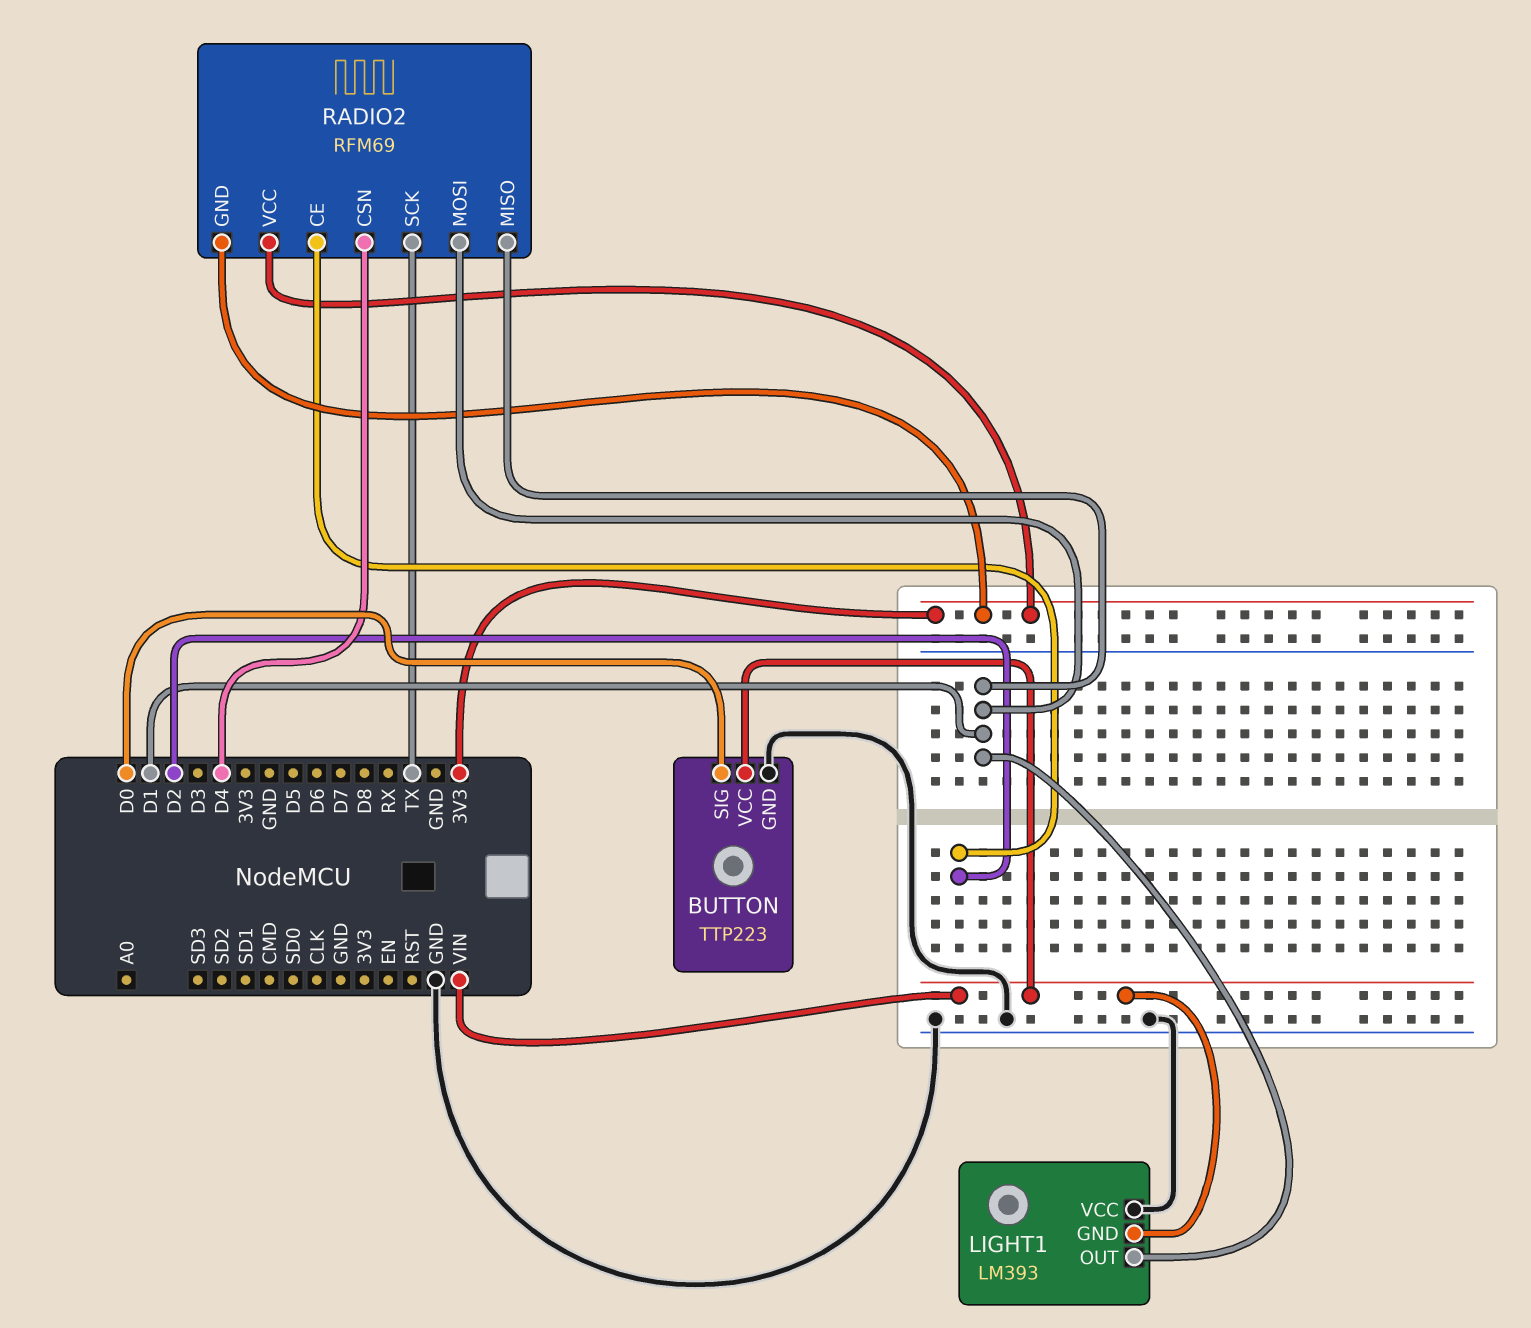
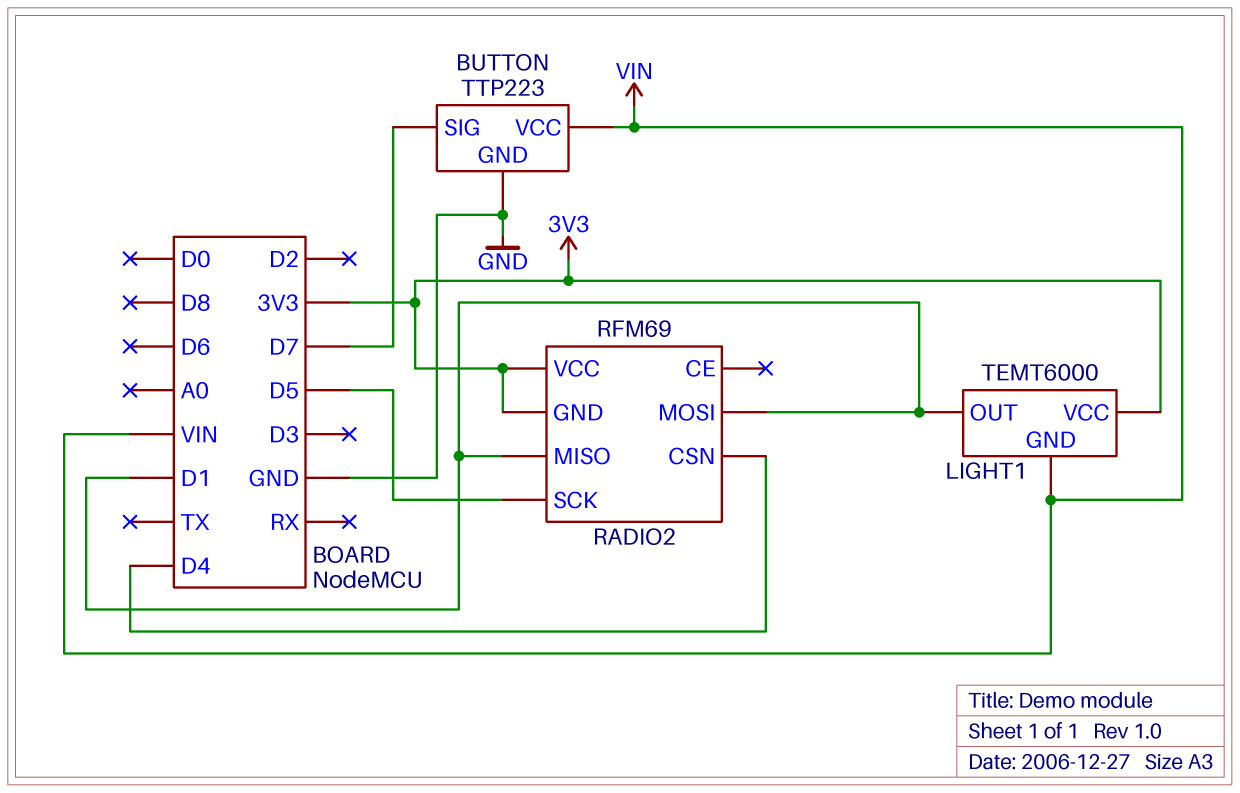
BUTTON pin SIG: D0 -> D7
LIGHT1: LM393 -> TEMT6000
LIGHT1 pin VCC: GND -> 3V3
RADIO2 pin CE: D2 -> none
RADIO2 pin SCK: TX -> D5

